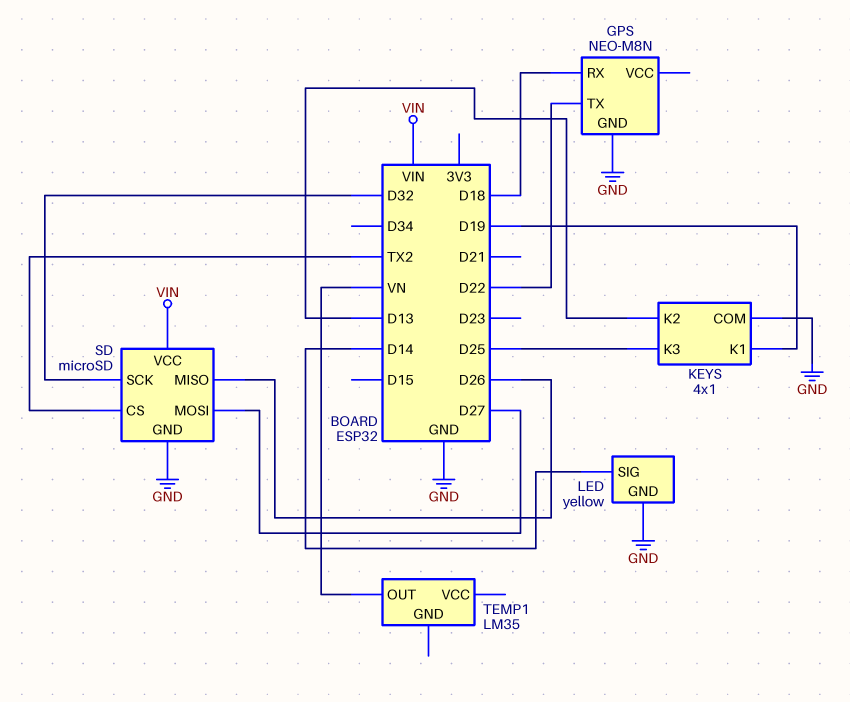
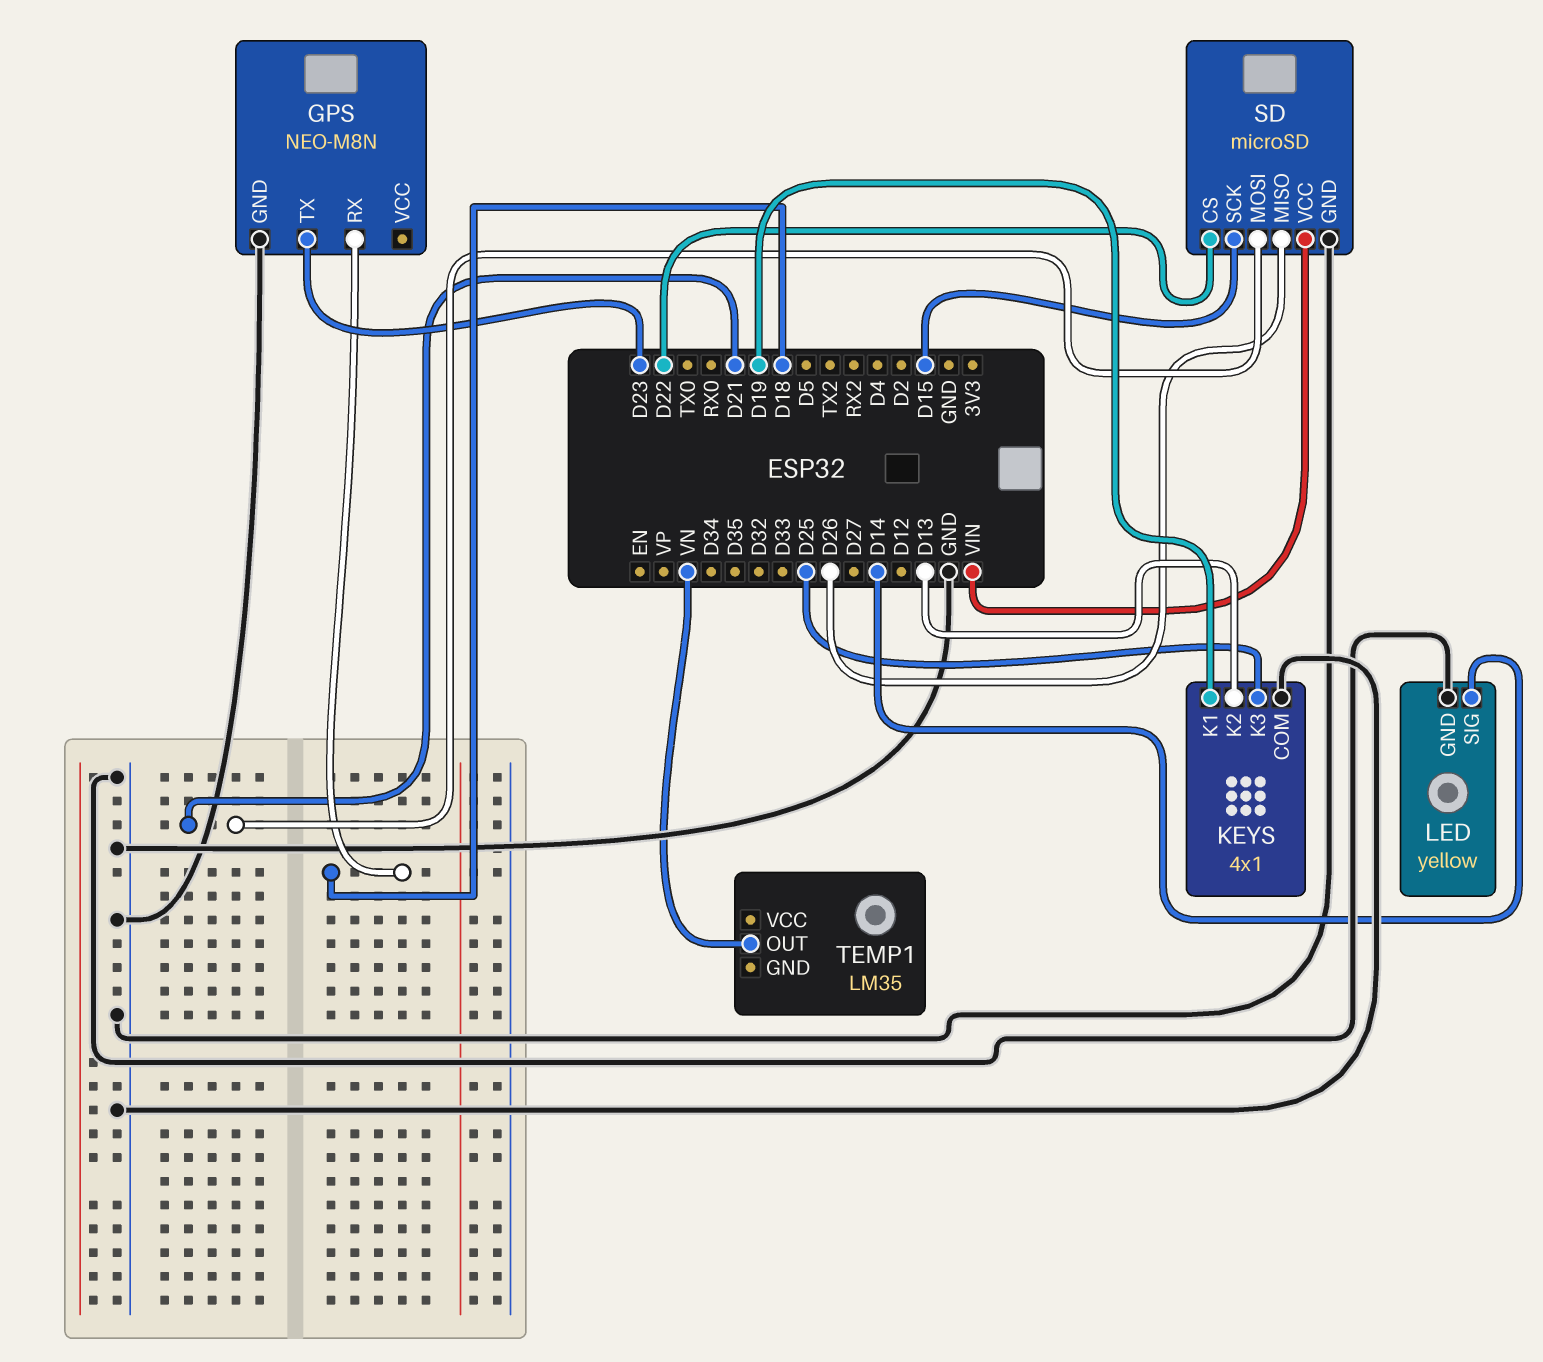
GPS pin TX: D22 -> D23
SD pin CS: TX2 -> D22
SD pin MOSI: D27 -> D21
SD pin SCK: D32 -> D15

